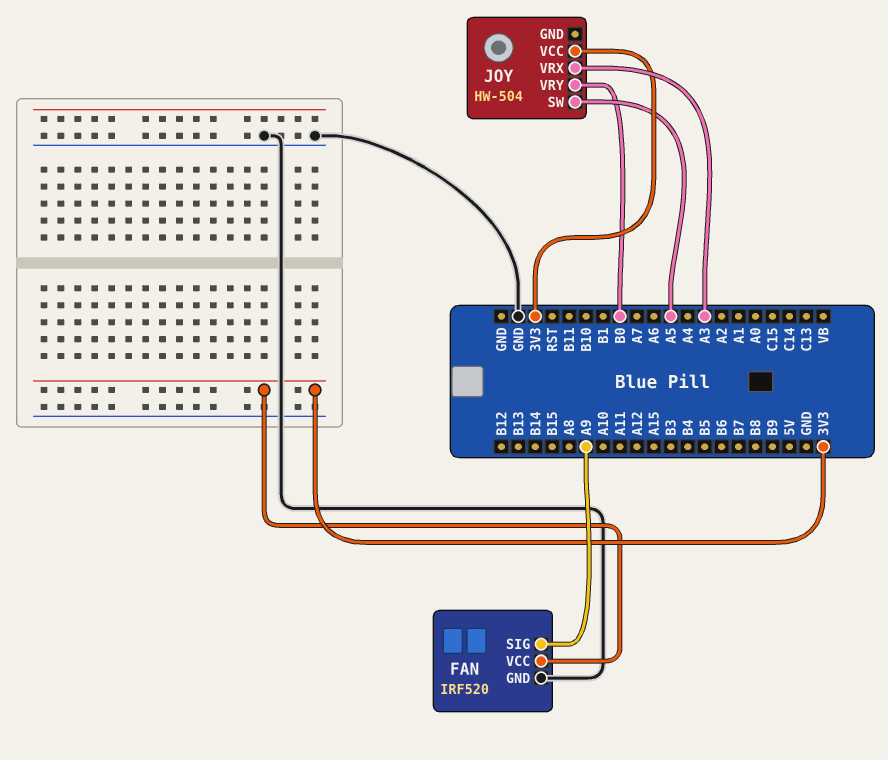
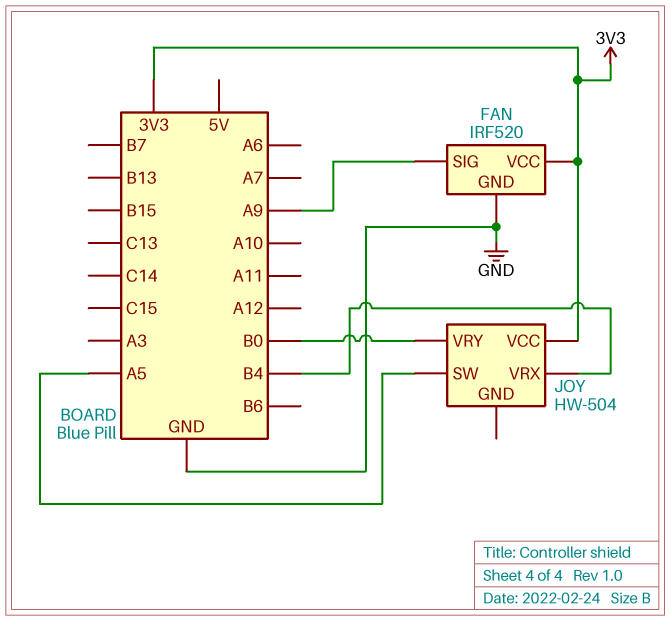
JOY pin VRX: A3 -> B4

